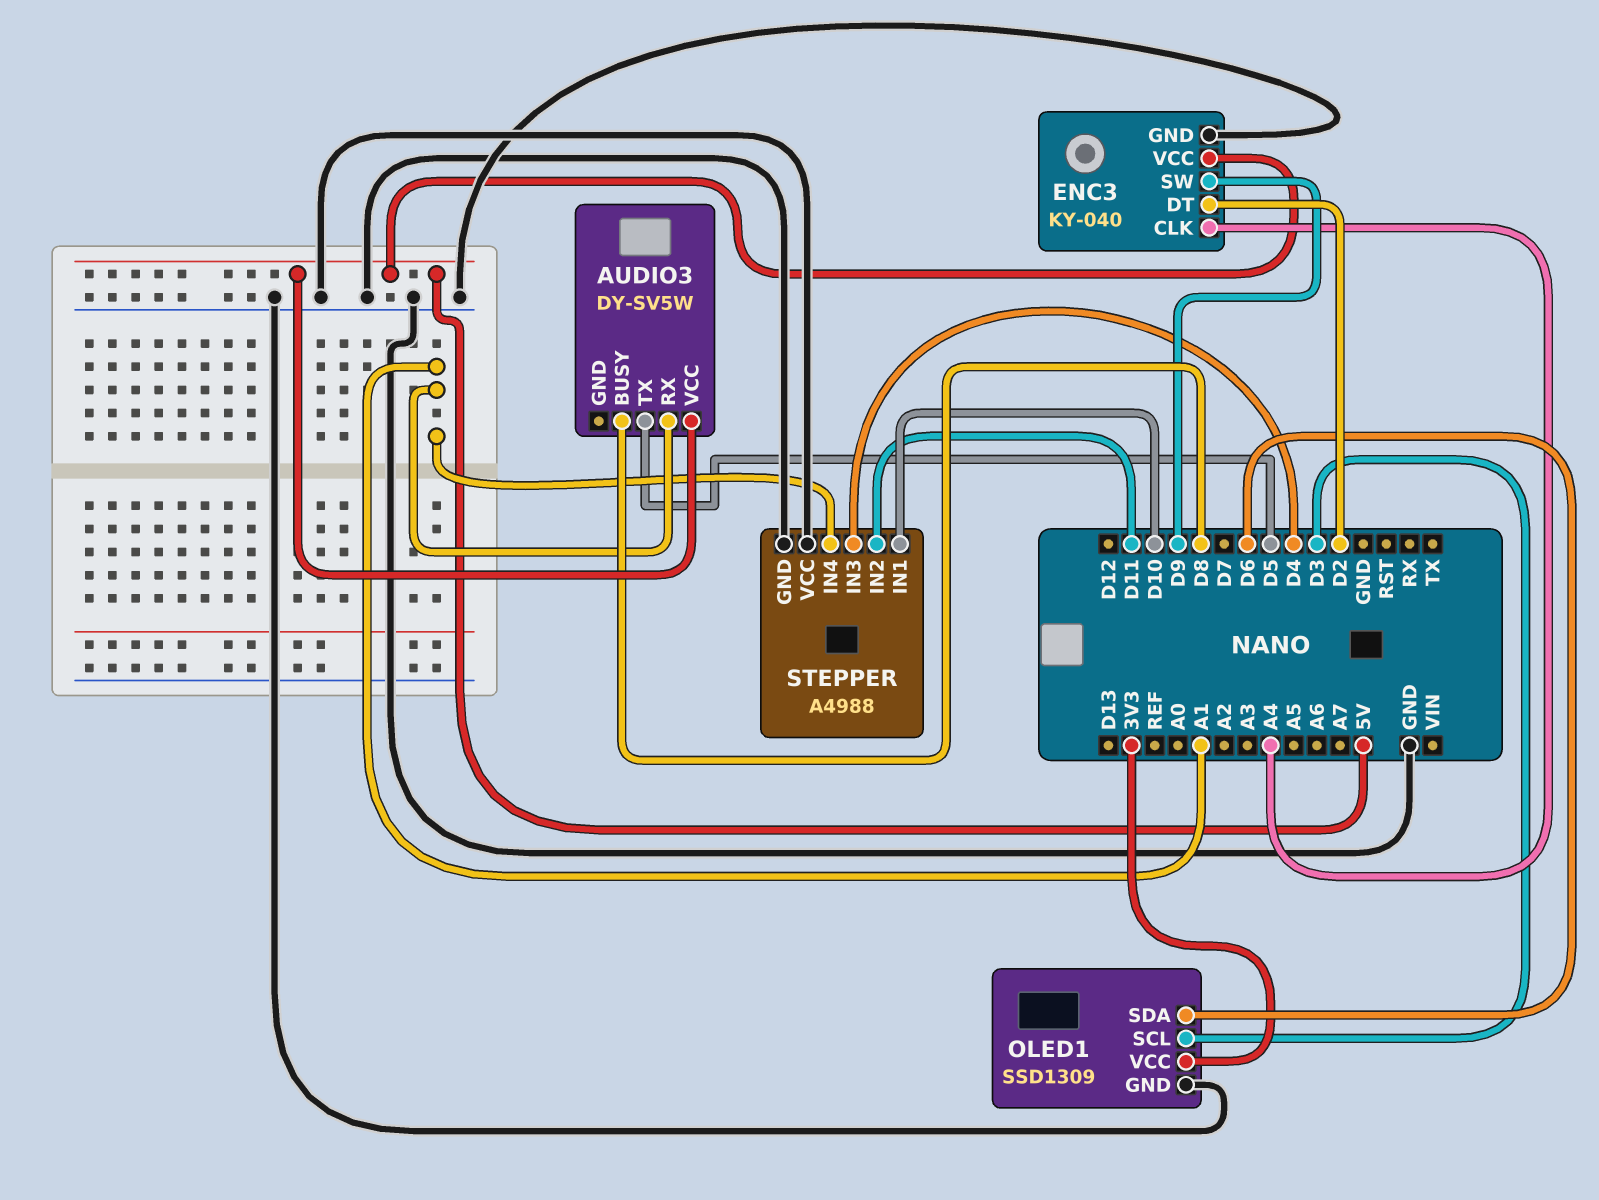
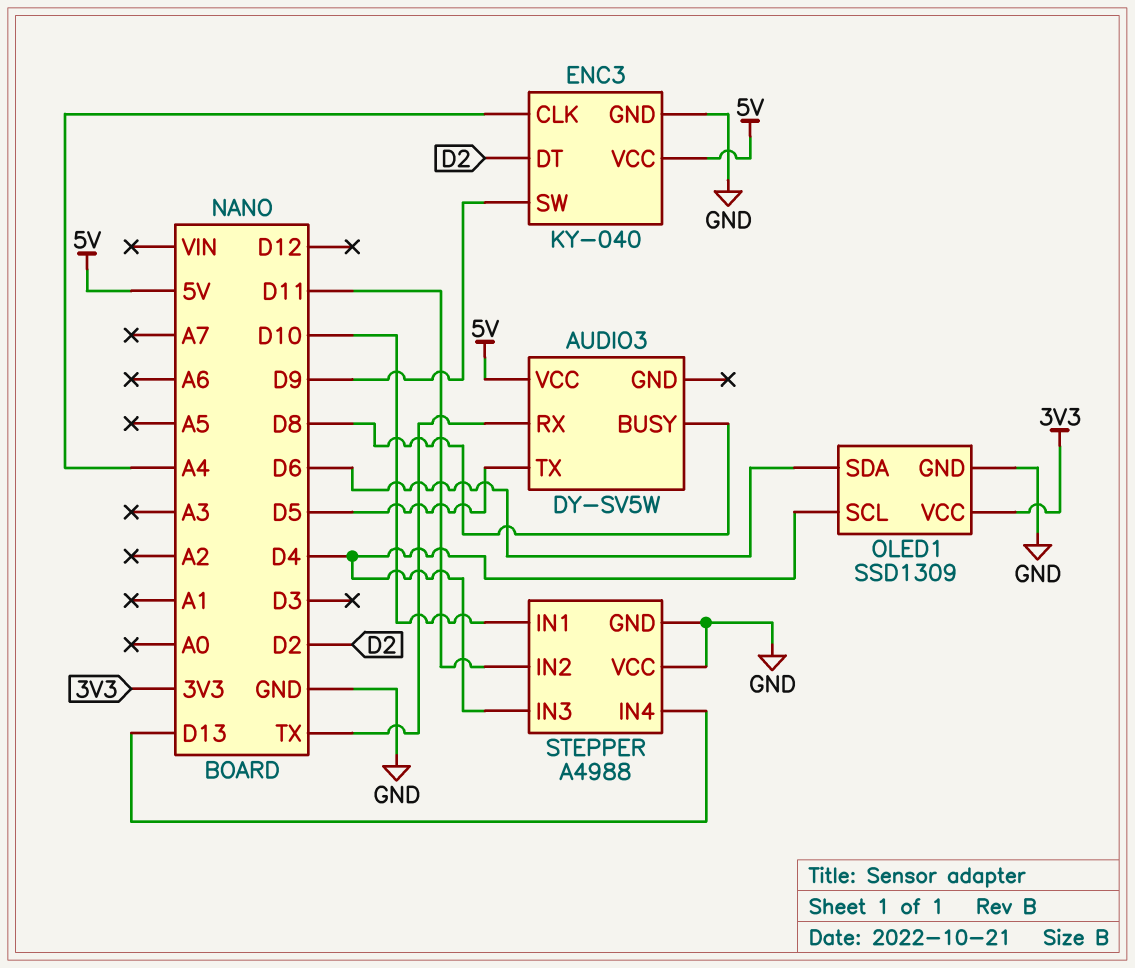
AUDIO3 pin RX: A1 -> TX
OLED1 pin SCL: D3 -> D4
STEPPER pin IN4: A1 -> D13

